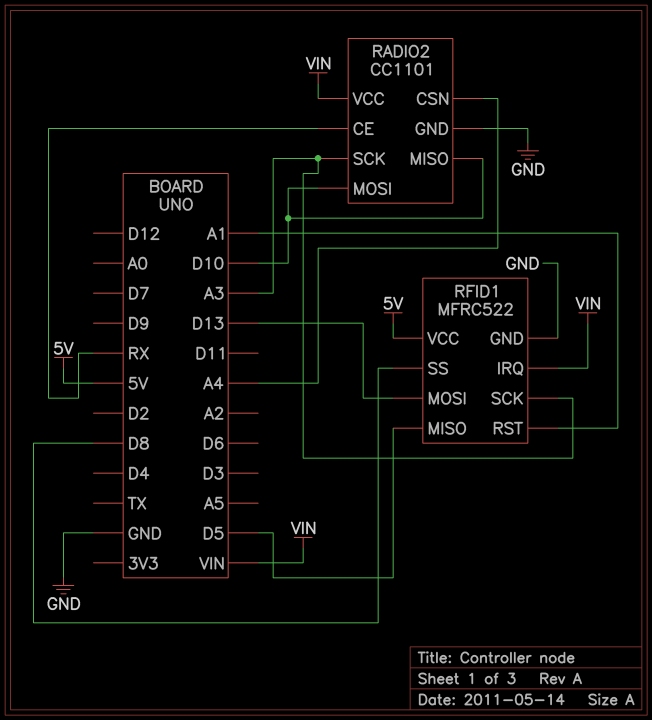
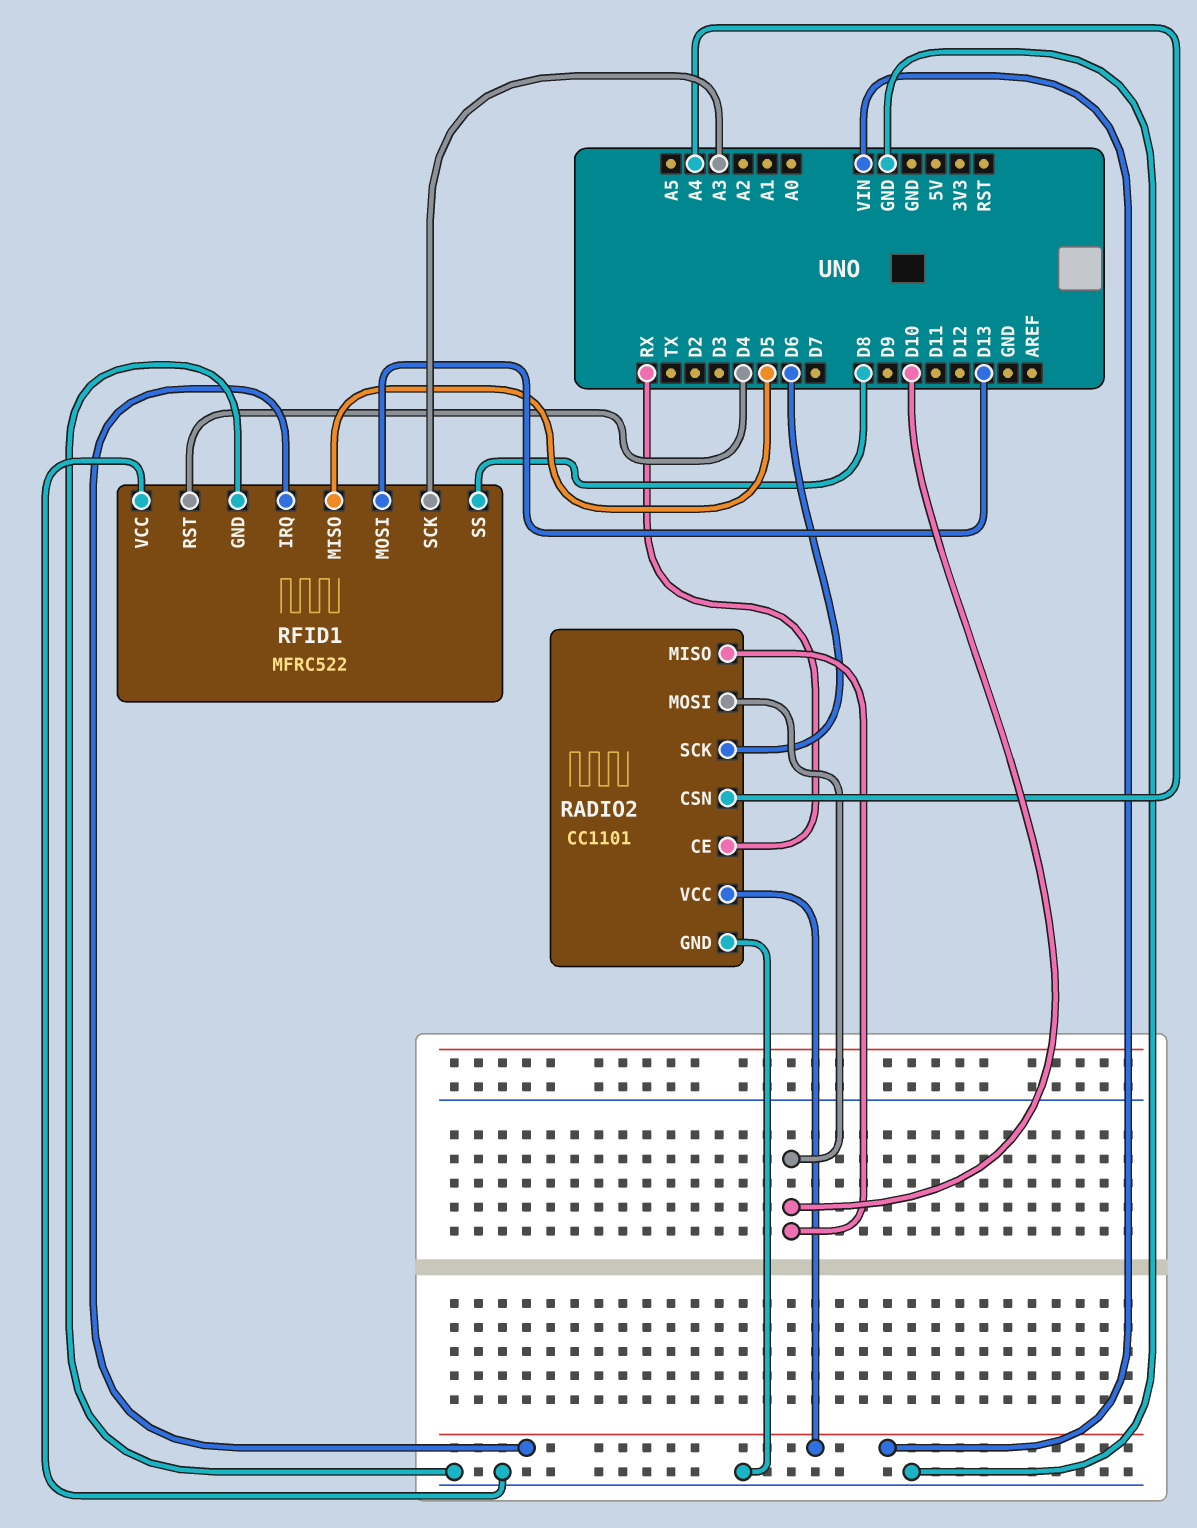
RADIO2 pin SCK: A3 -> D6
RFID1 pin RST: A1 -> D4
RFID1 pin VCC: 5V -> GND

